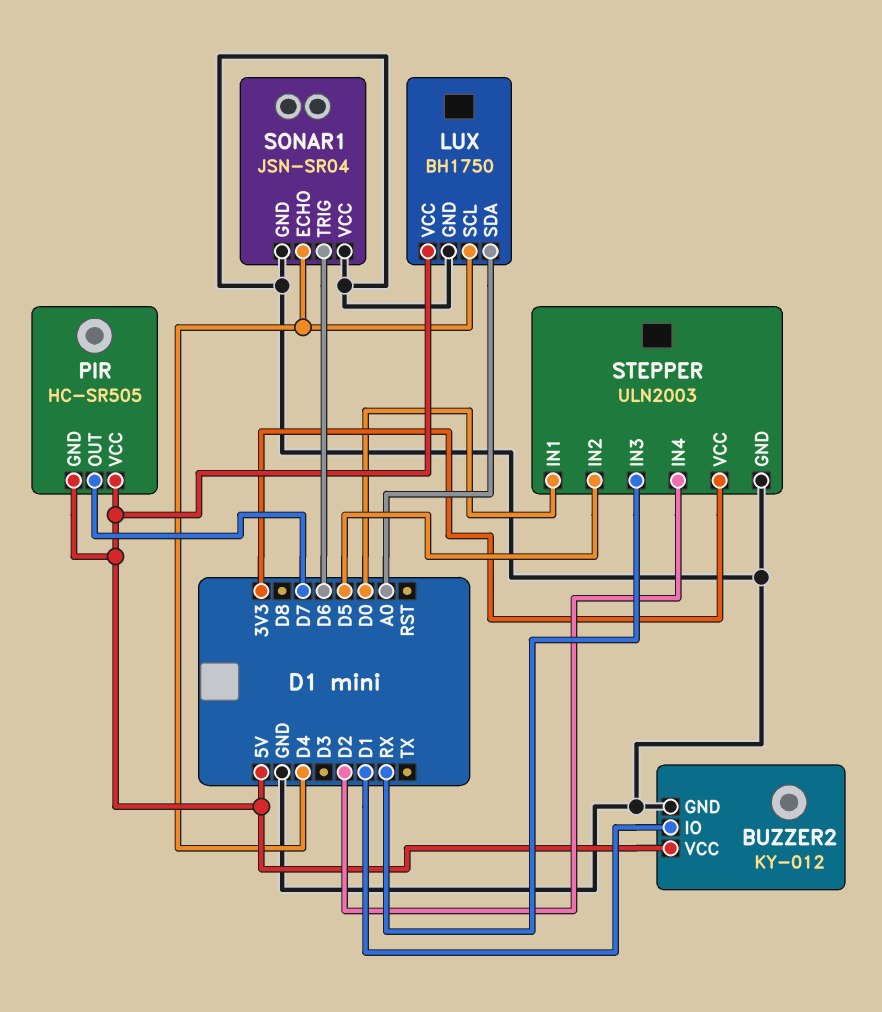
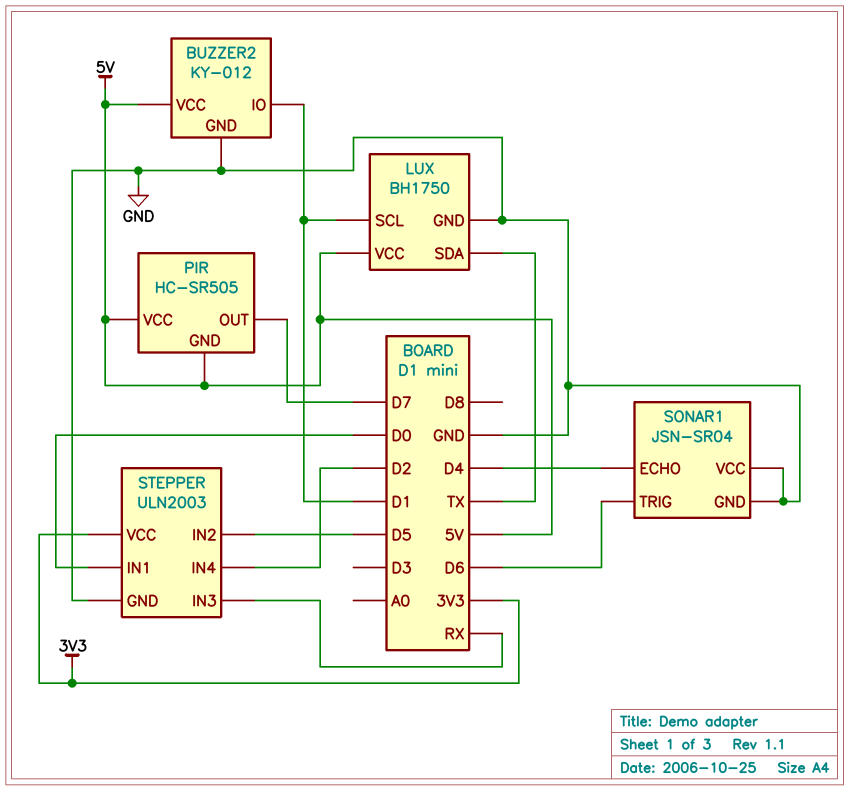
LUX pin SCL: D4 -> D1
LUX pin SDA: A0 -> TX

